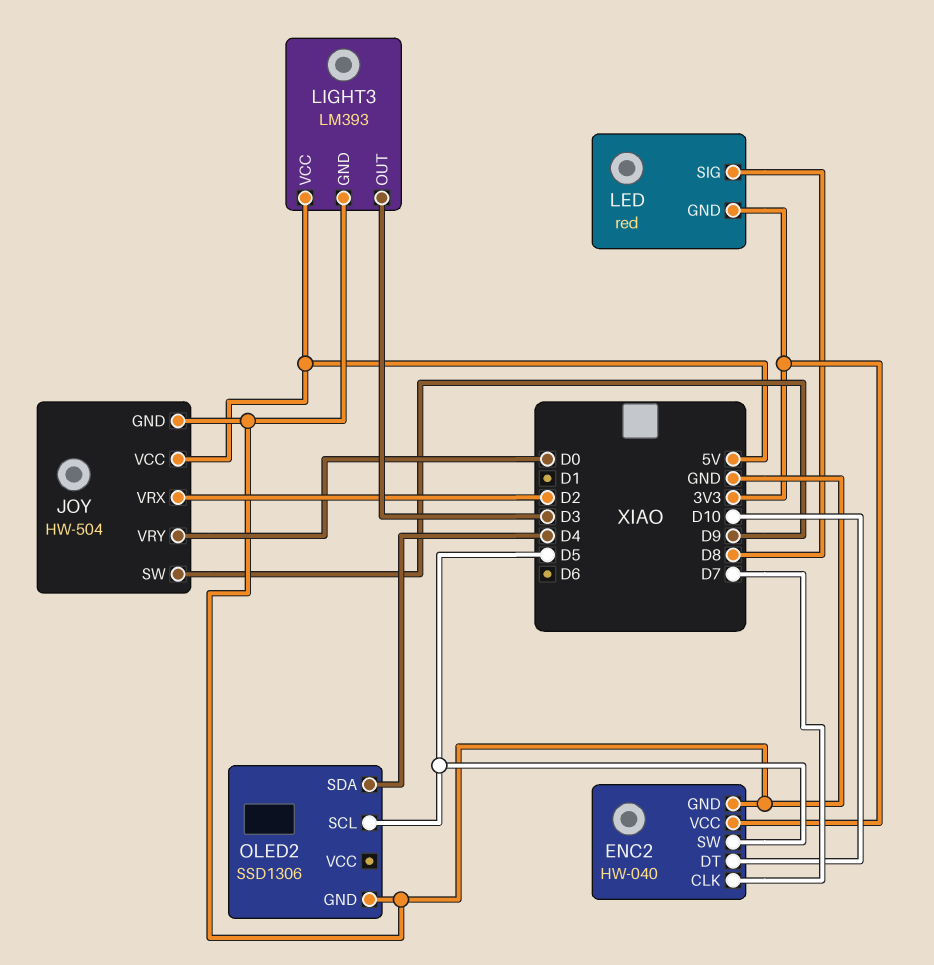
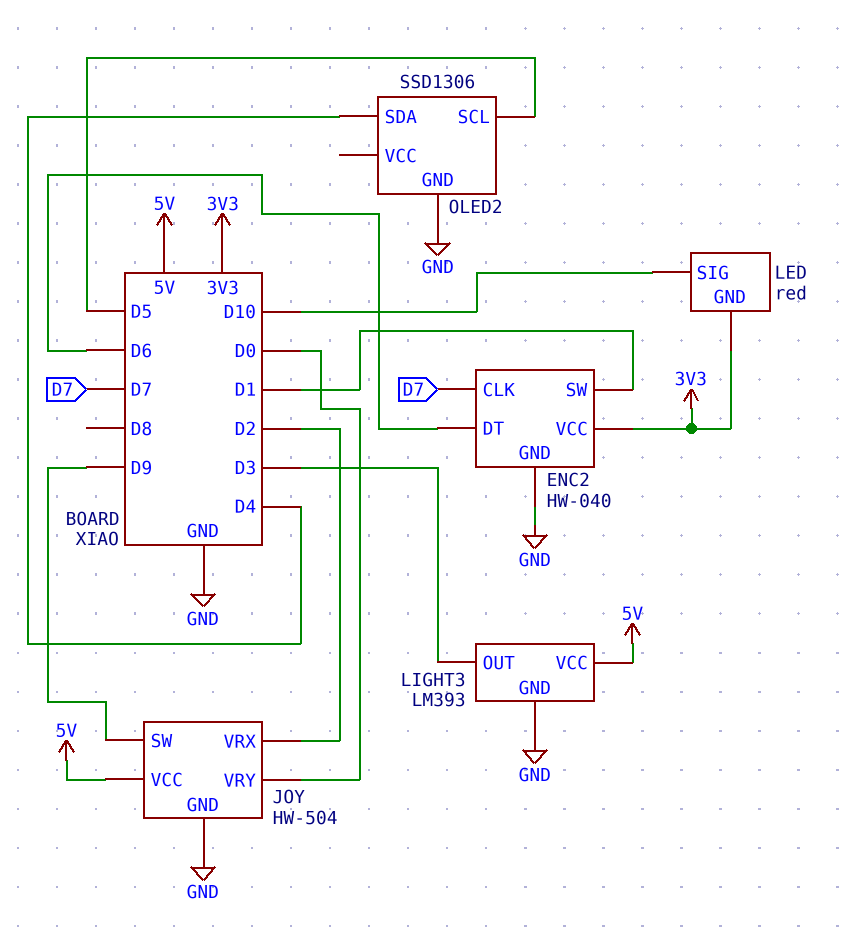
ENC2 pin DT: D10 -> D6
ENC2 pin SW: D5 -> D1
LED pin SIG: D8 -> D10

